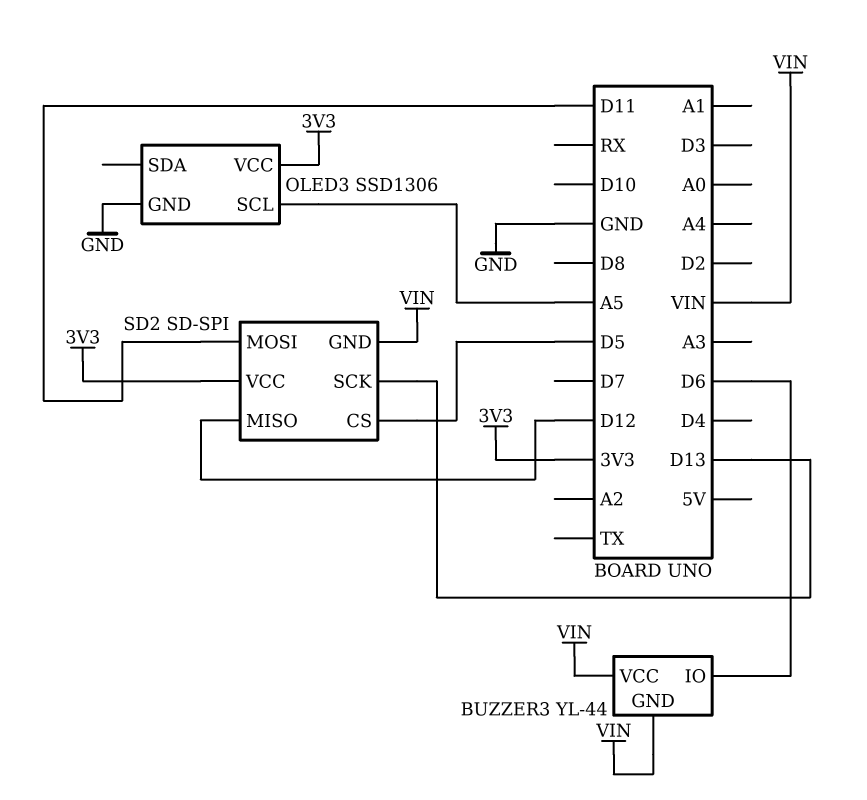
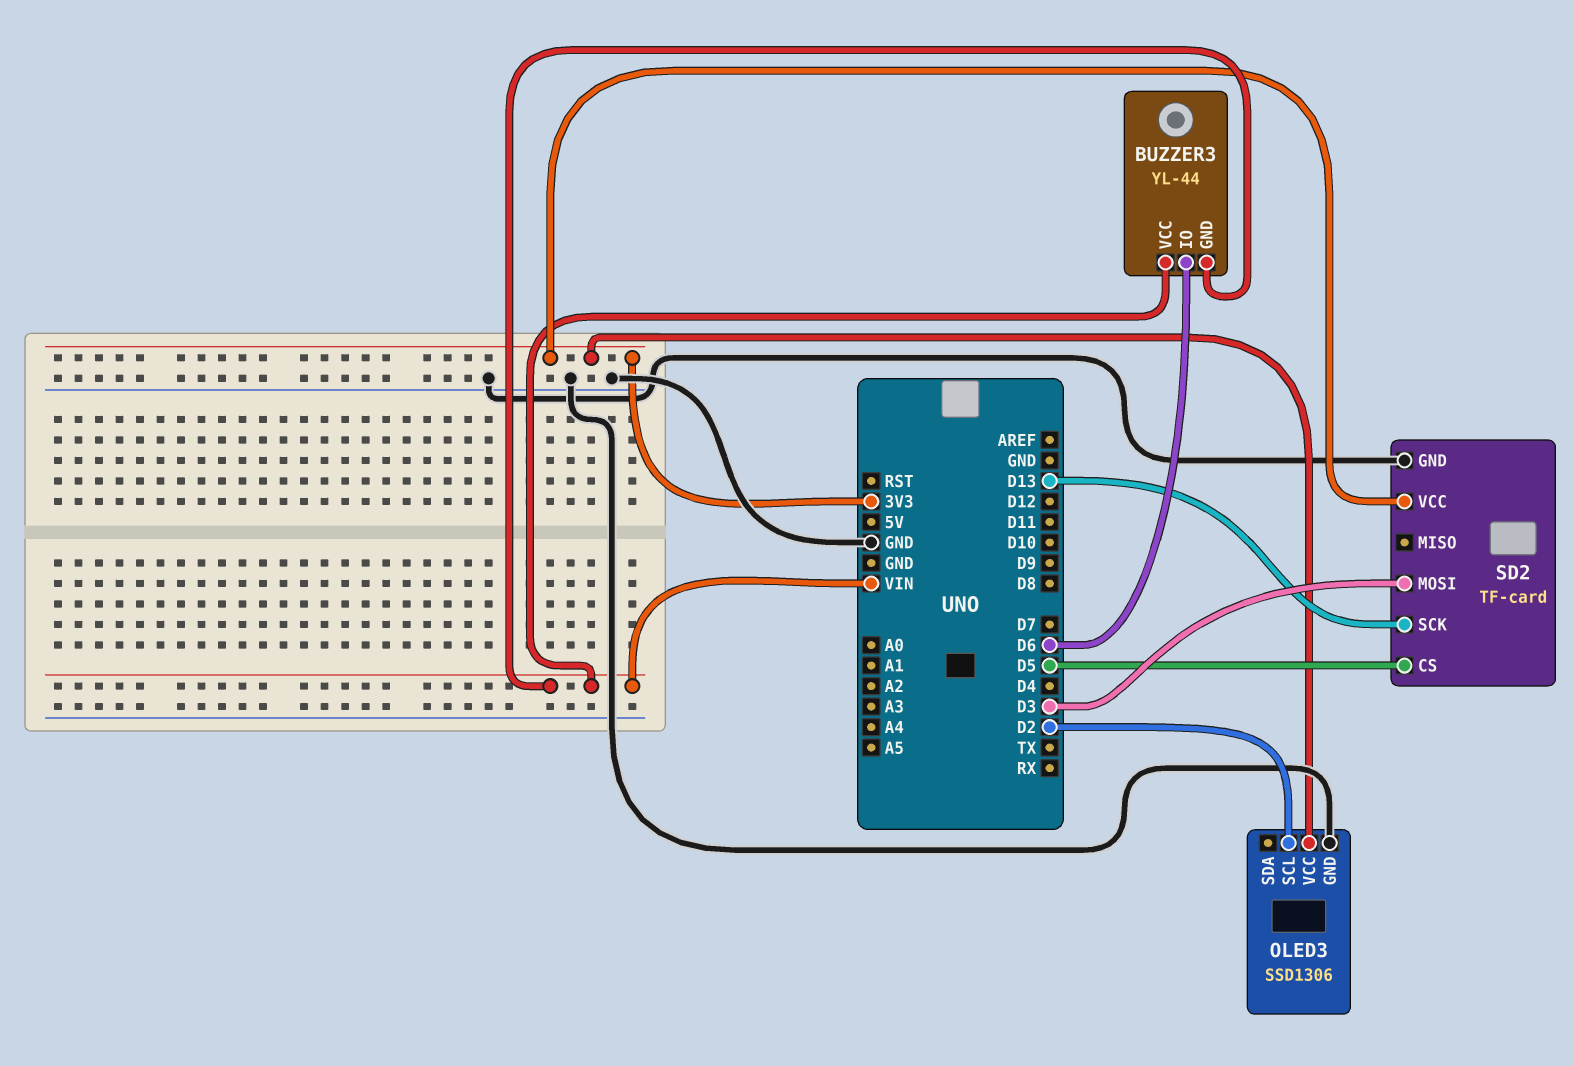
OLED3 pin SCL: A5 -> D2
SD2: SD-SPI -> TF-card
SD2 pin GND: VIN -> GND
SD2 pin MISO: D12 -> none
SD2 pin MOSI: D11 -> D3

